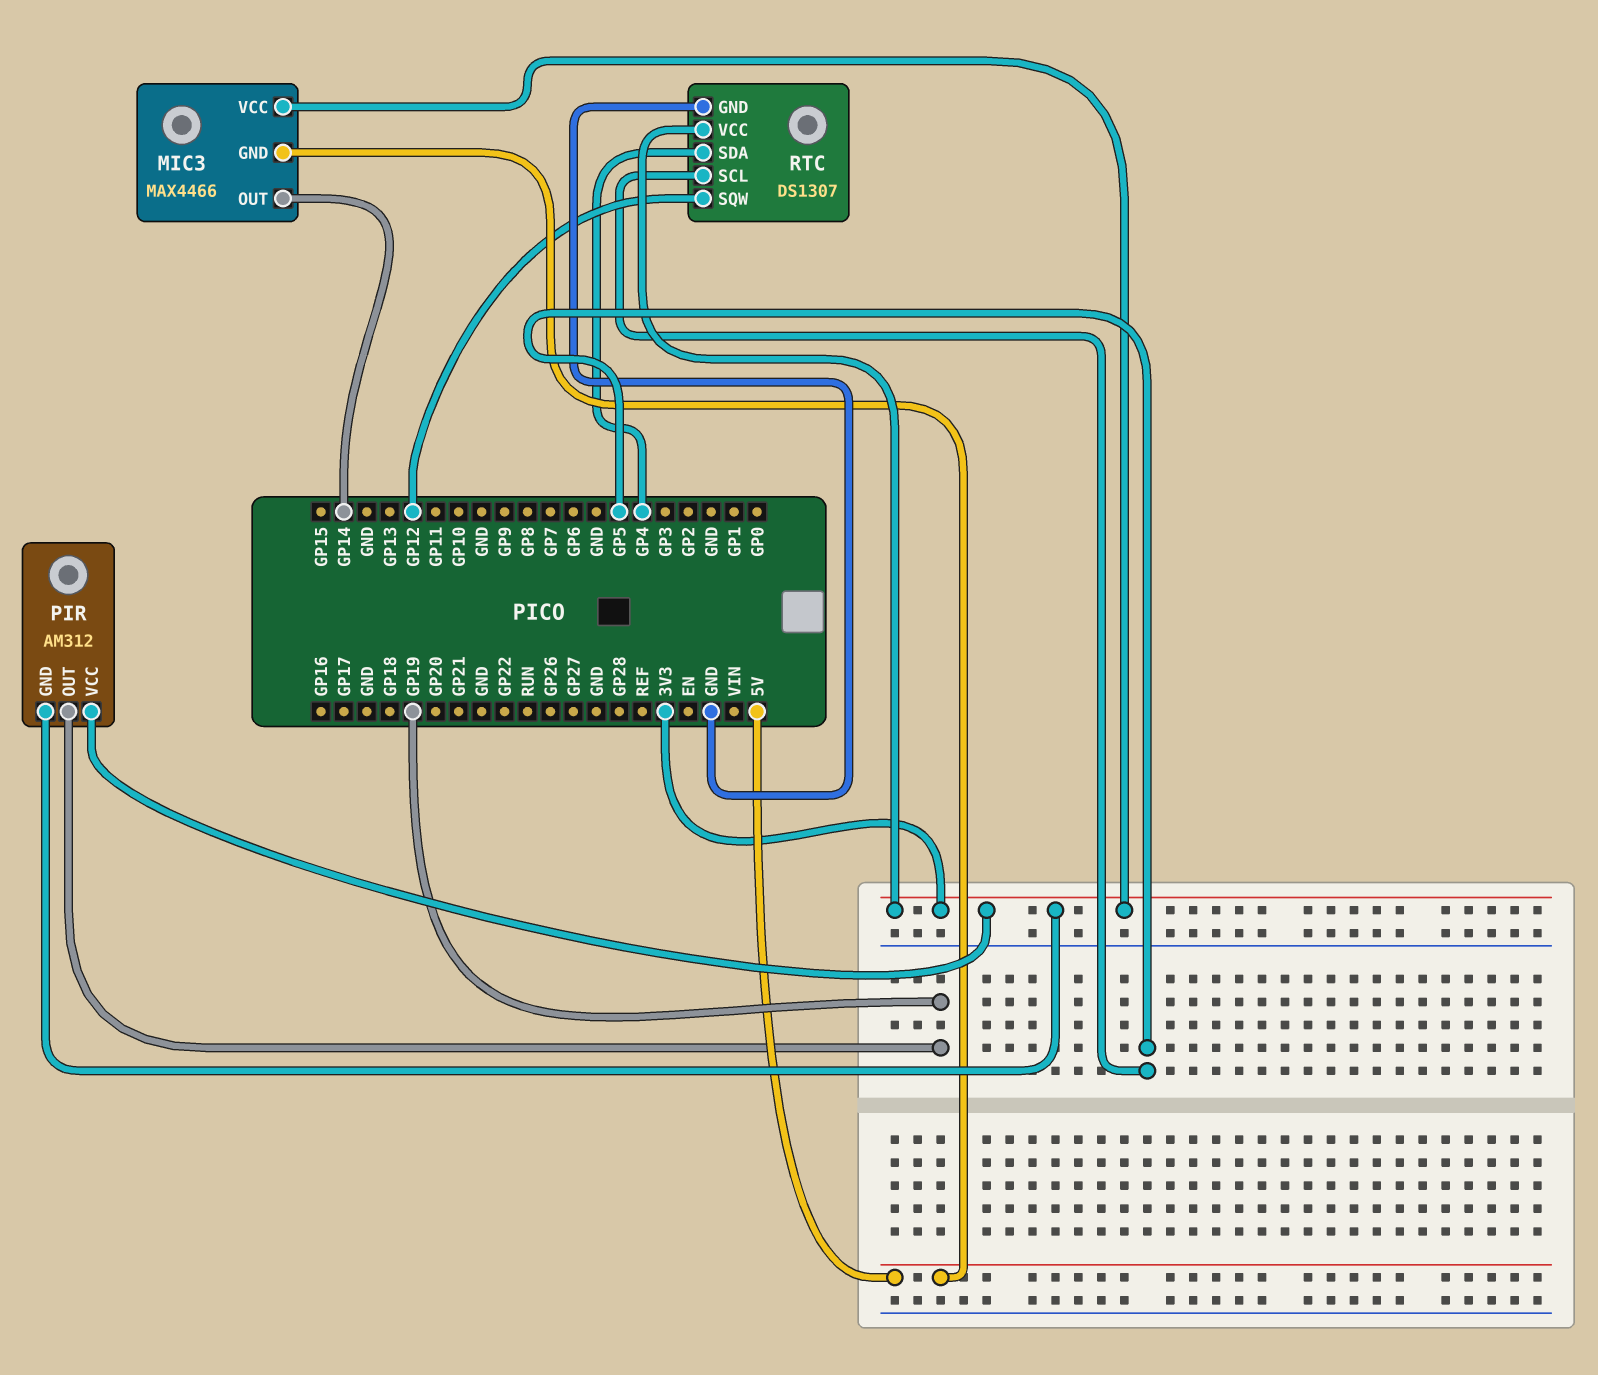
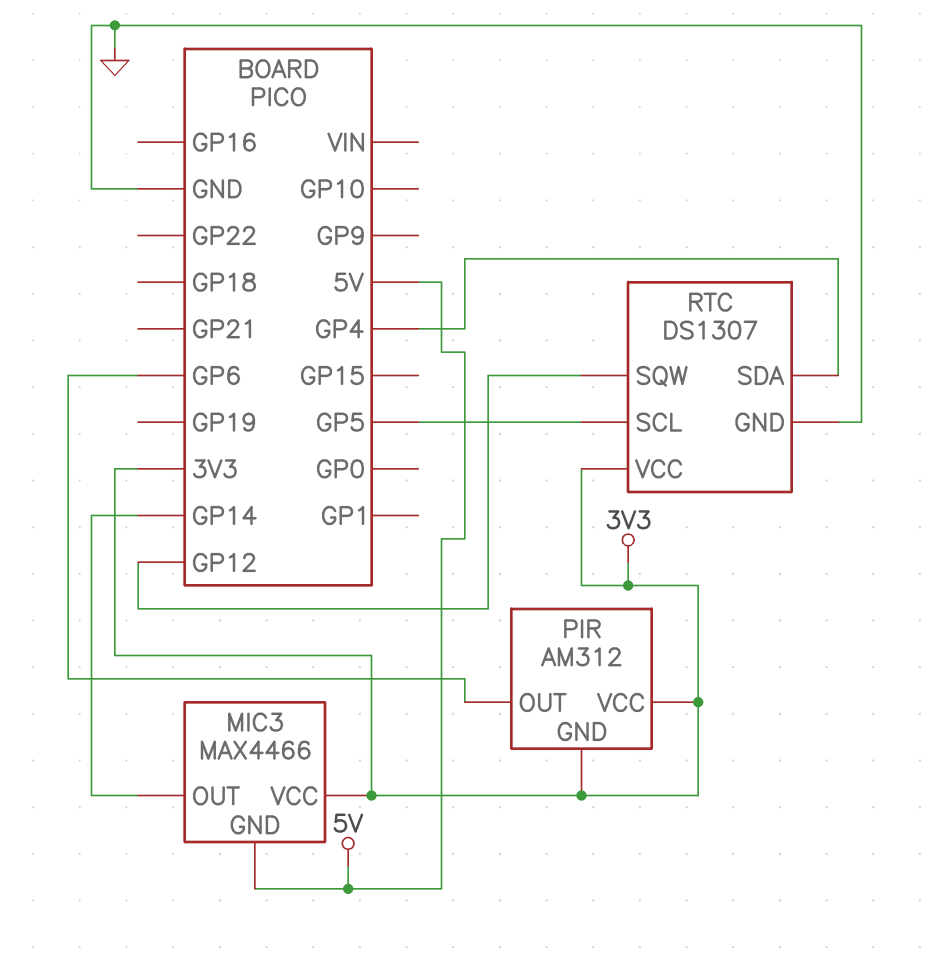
PIR pin OUT: GP19 -> GP6

